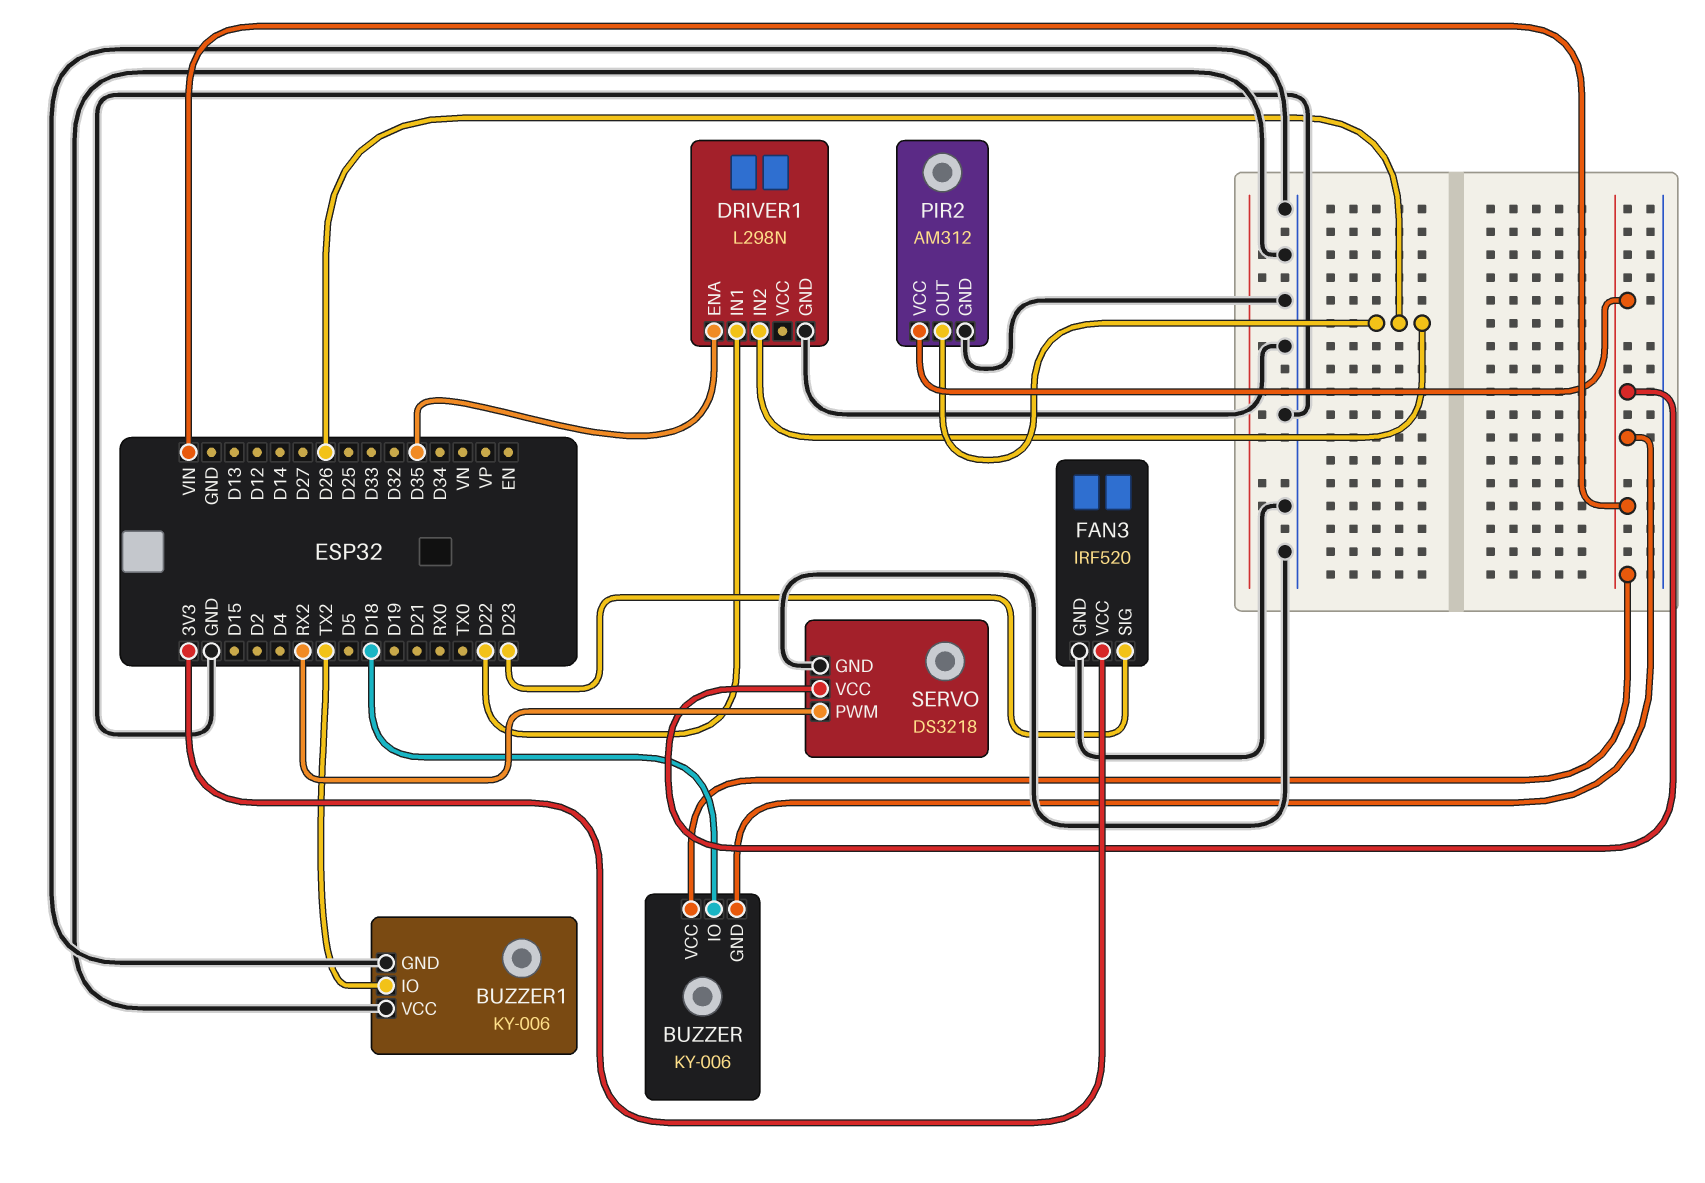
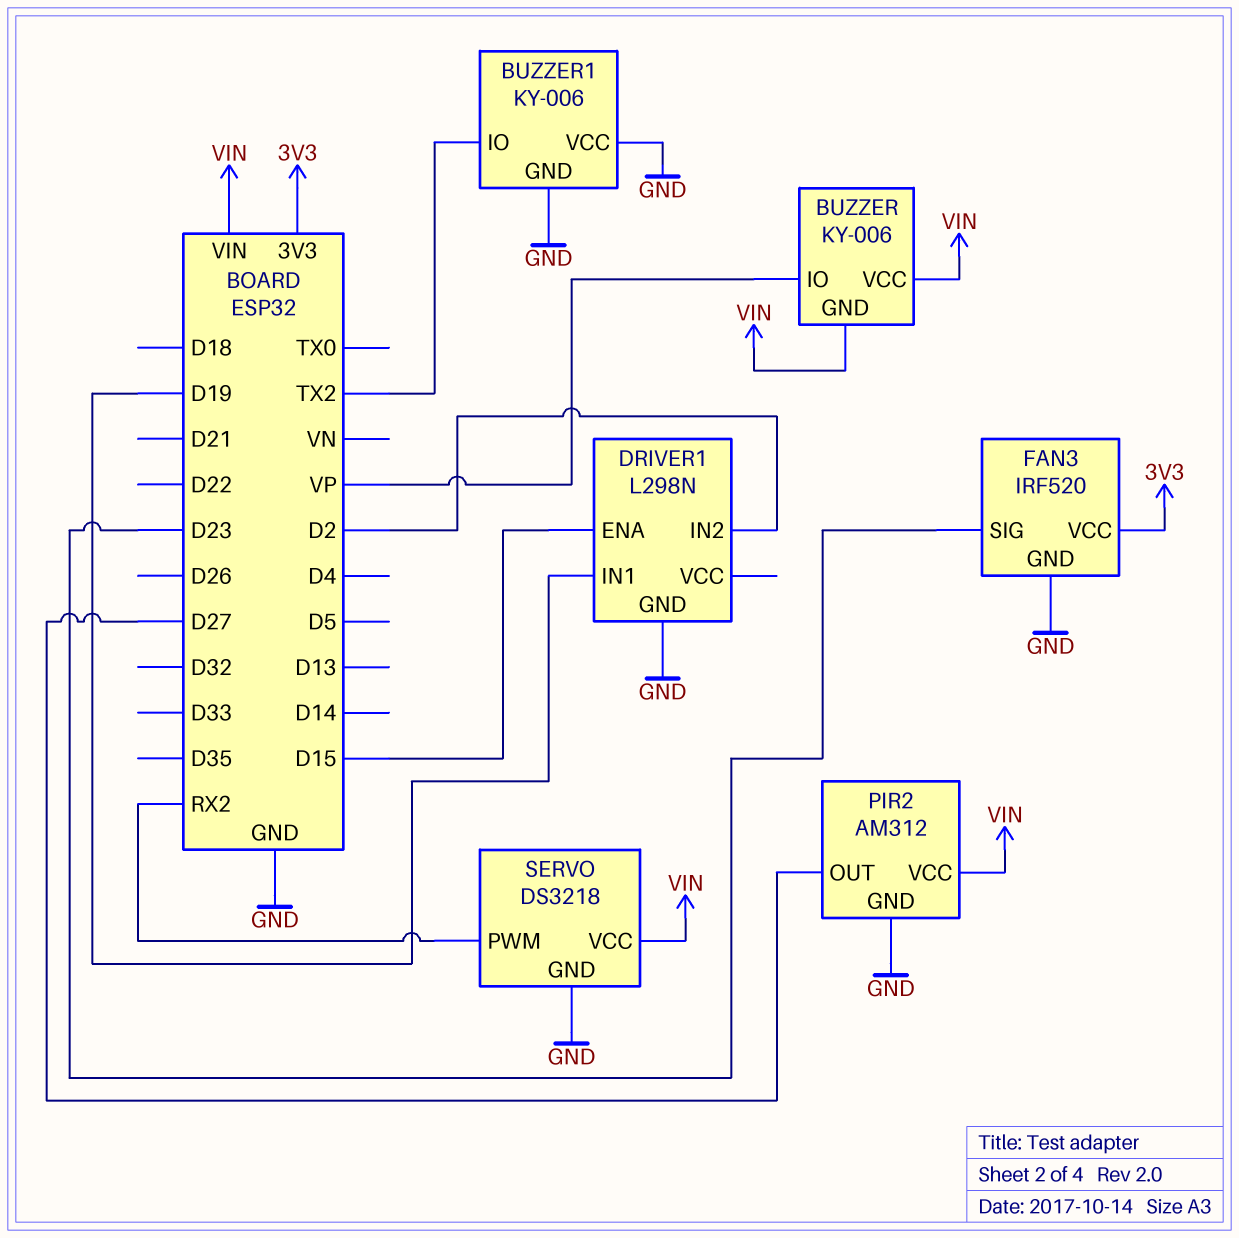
BUZZER pin IO: D18 -> VP
DRIVER1 pin ENA: D35 -> D15
DRIVER1 pin IN1: D22 -> D19
DRIVER1 pin IN2: D26 -> D2
PIR2 pin OUT: D26 -> D27

